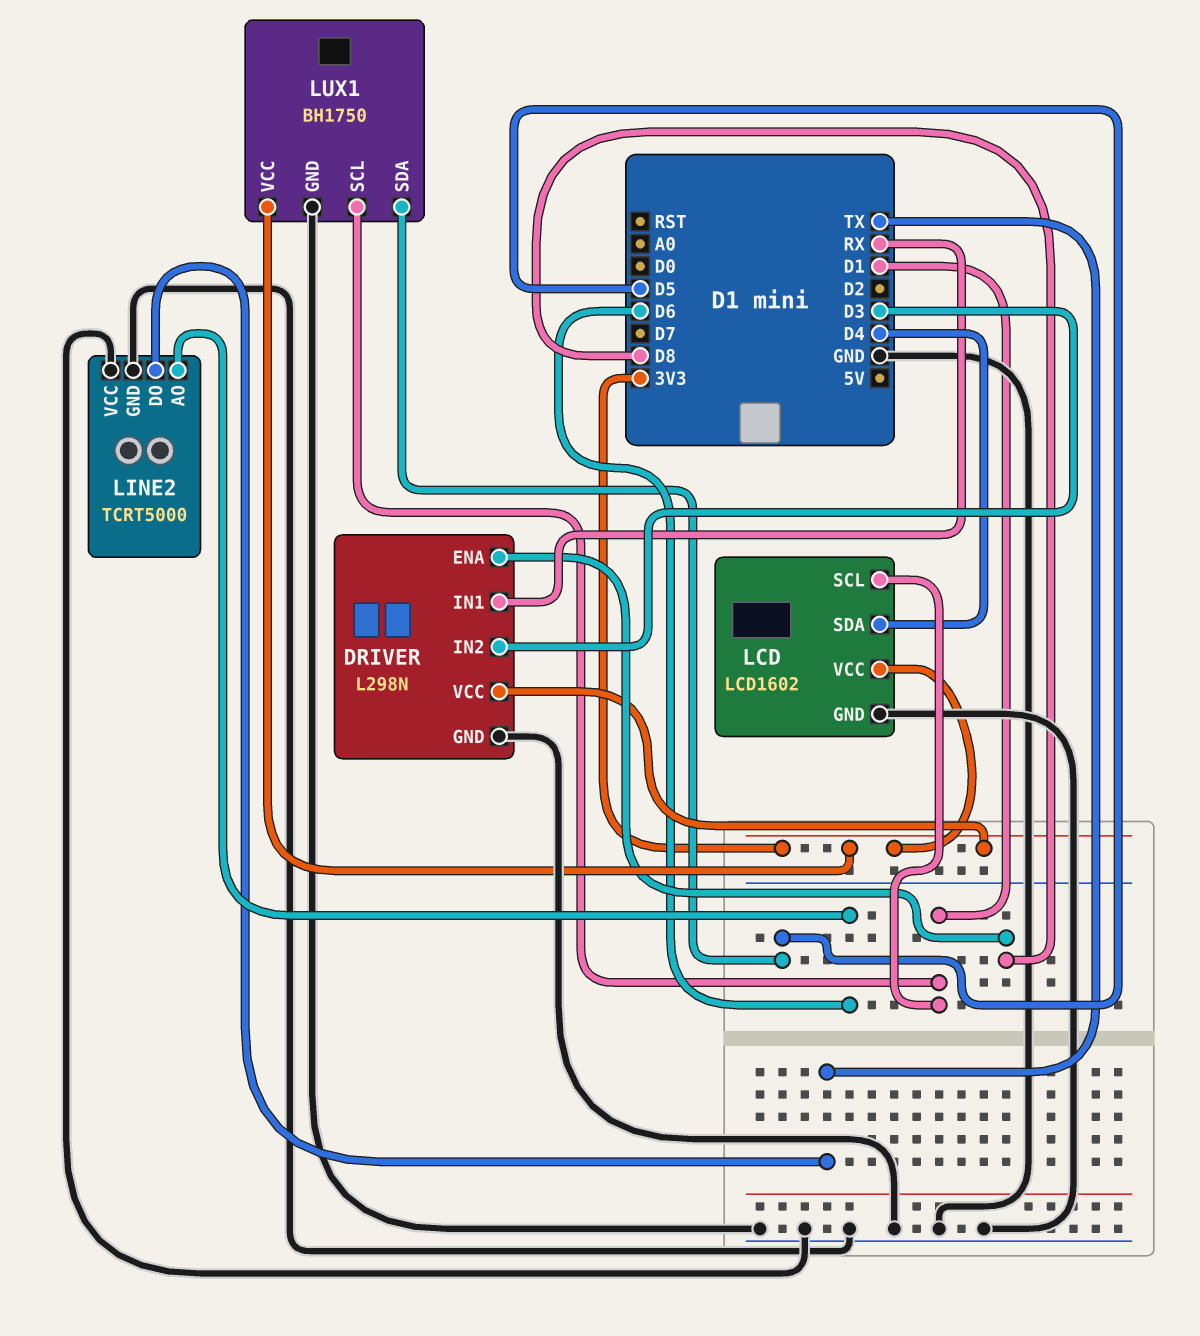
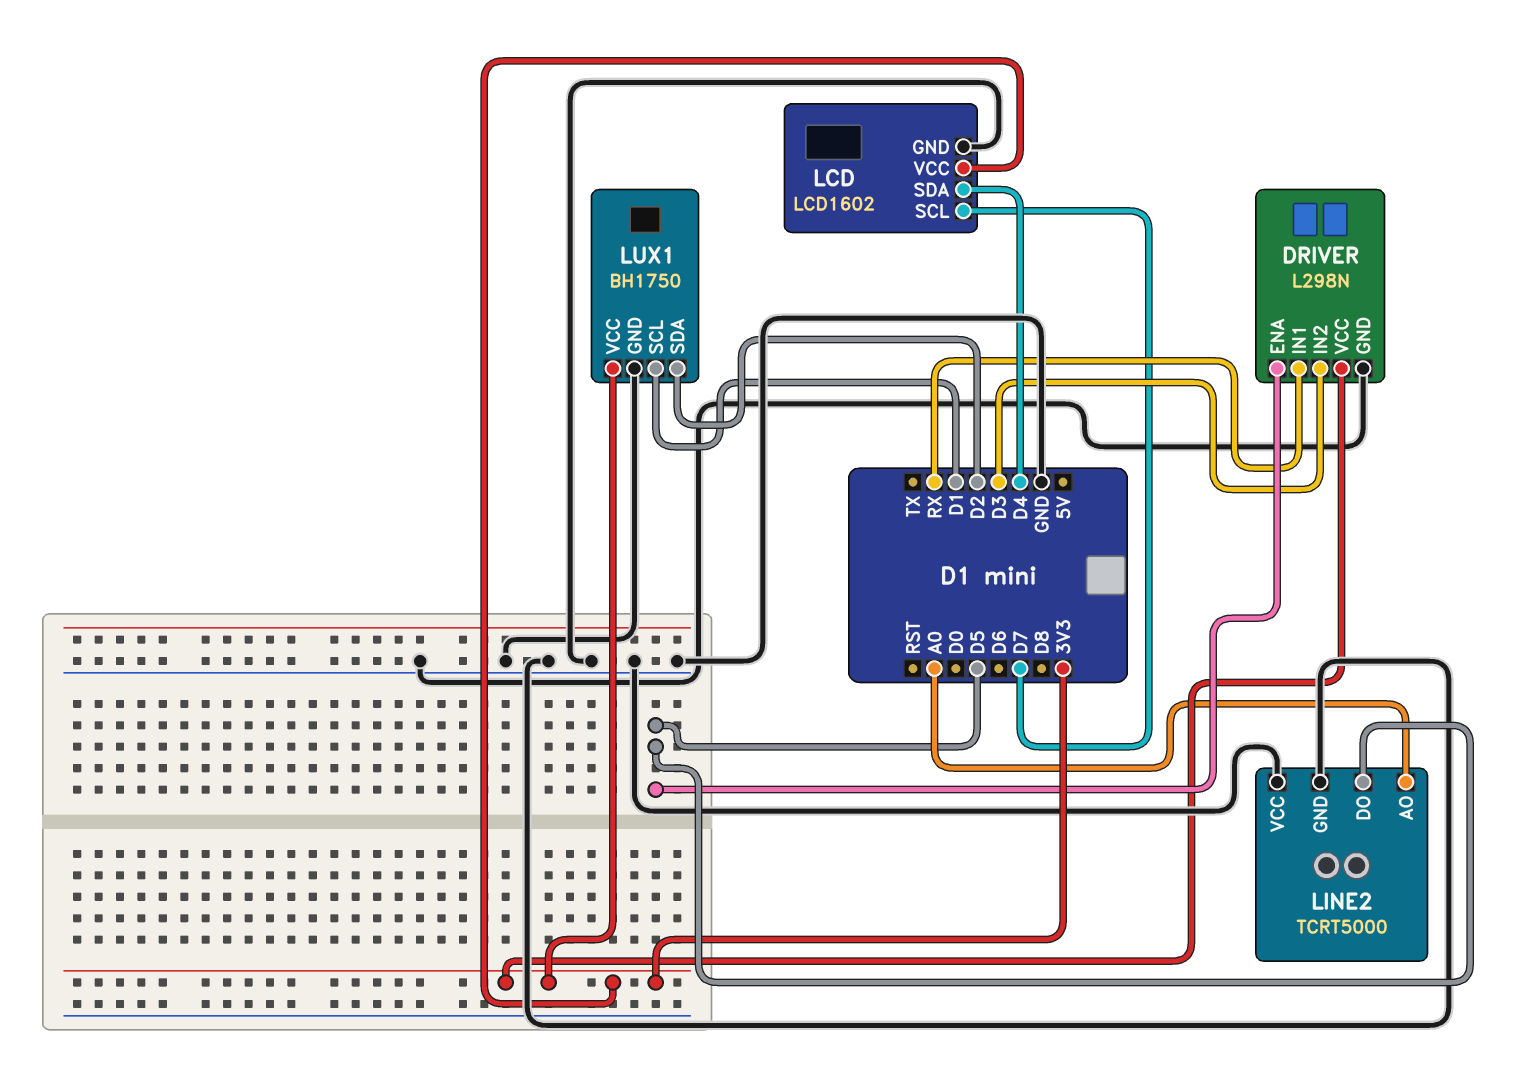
DRIVER pin ENA: D8 -> D5
LCD pin SCL: D1 -> D7
LINE2 pin AO: D6 -> A0
LINE2 pin DO: TX -> D5
LUX1 pin SDA: D5 -> D2

